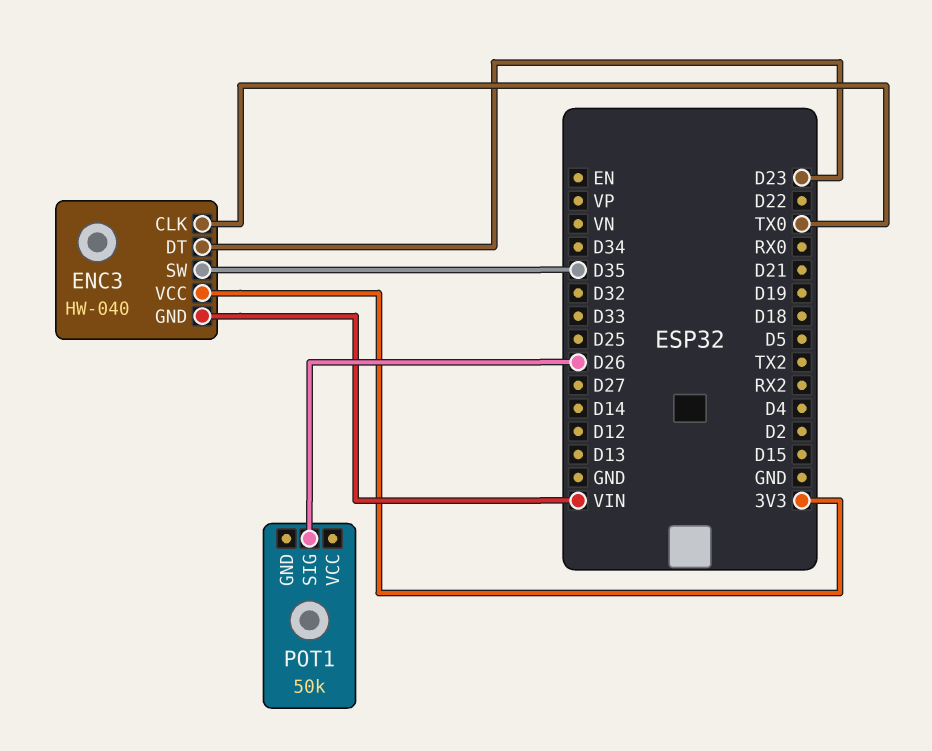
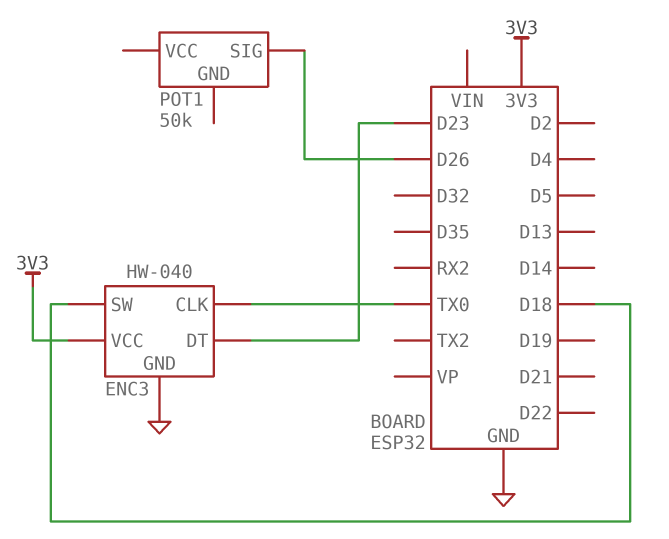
ENC3 pin GND: VIN -> GND
ENC3 pin SW: D35 -> D18

